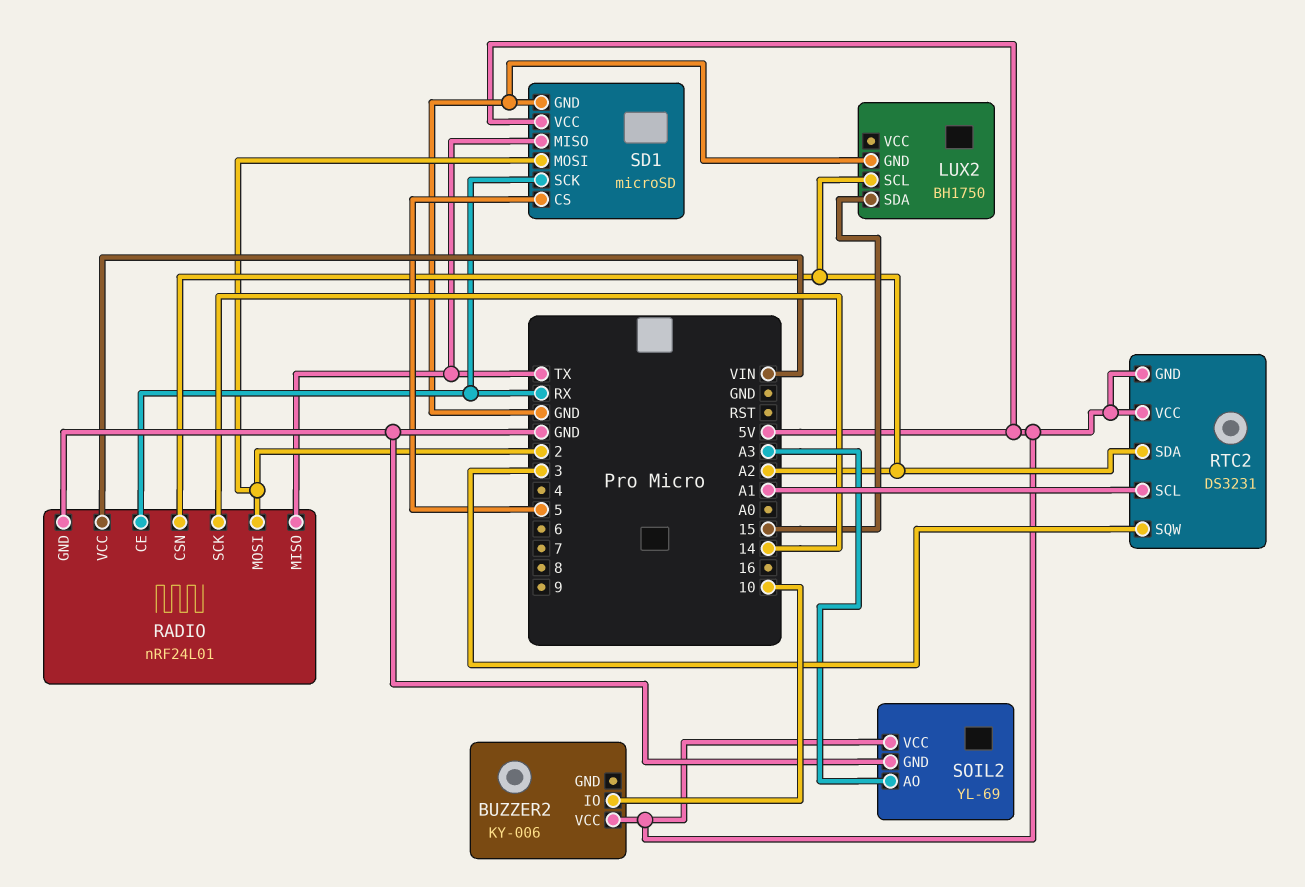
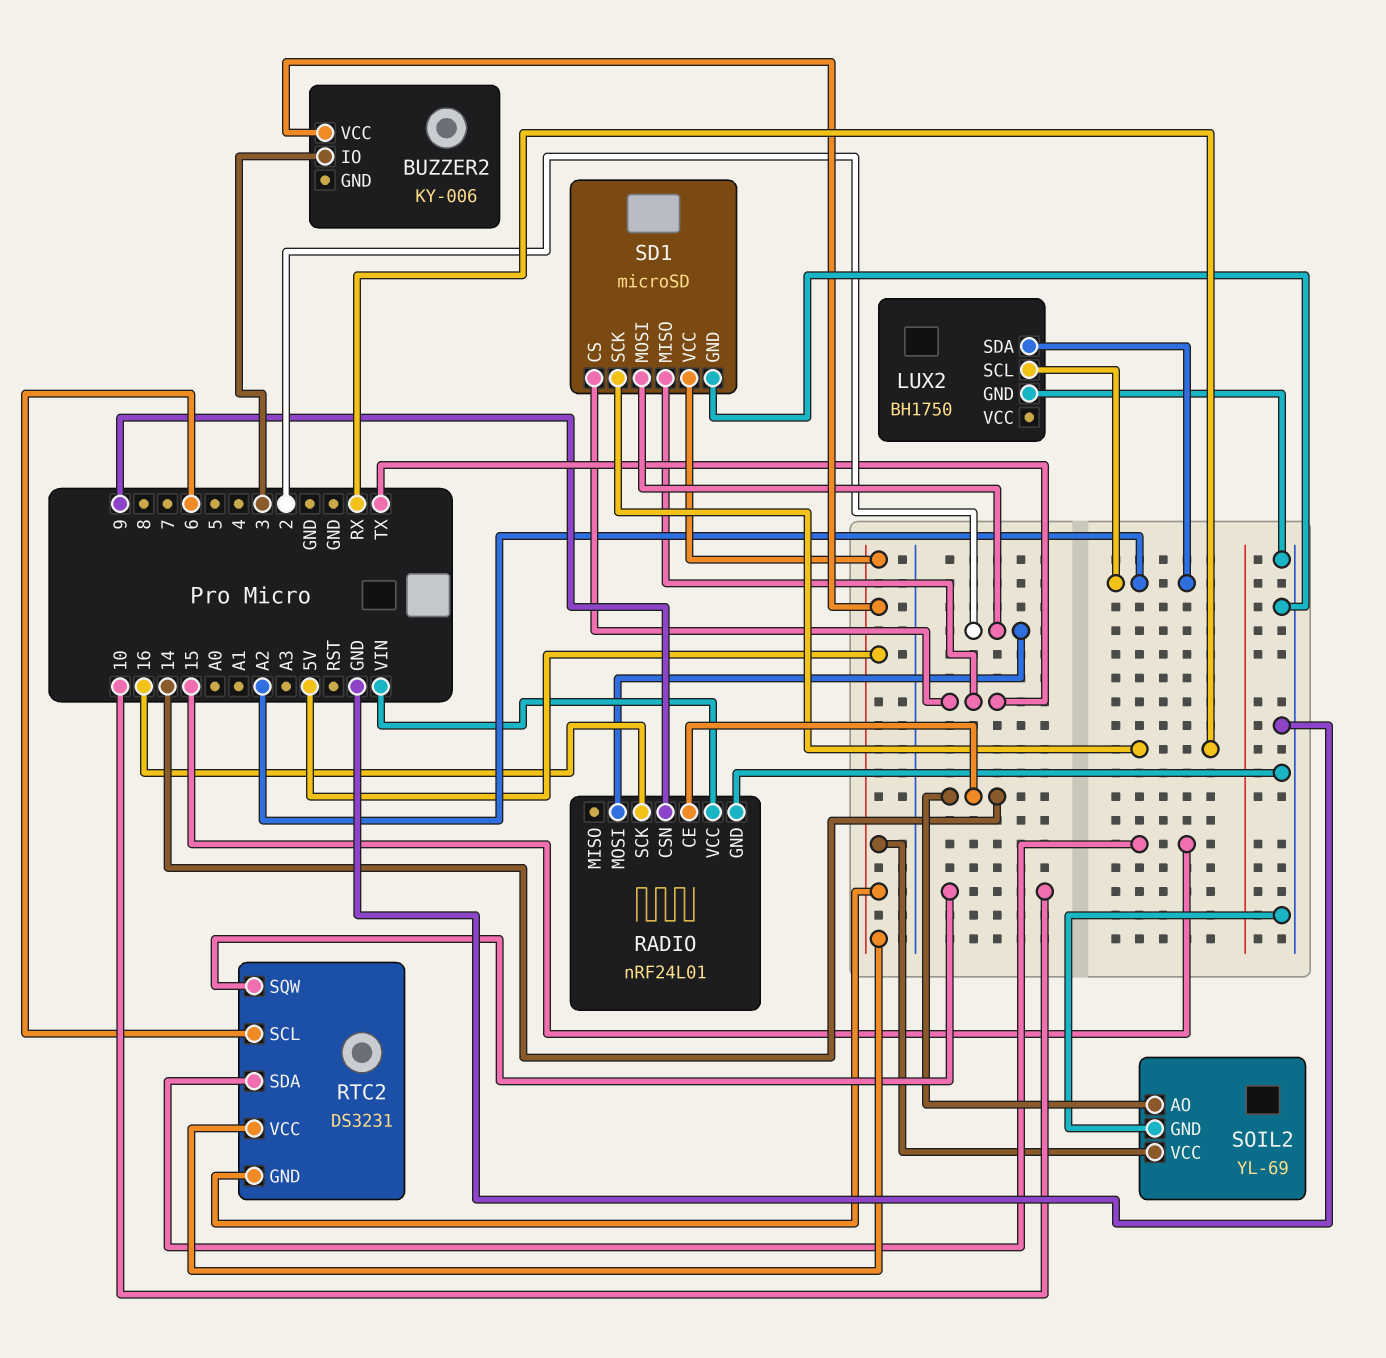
BUZZER2 pin IO: 10 -> 3
LUX2 pin SDA: 15 -> A2
RADIO pin CE: RX -> 14
RADIO pin CSN: A2 -> 9
RADIO pin MISO: TX -> none
RADIO pin SCK: 14 -> 16
RTC2 pin SCL: A1 -> 6
RTC2 pin SDA: A2 -> 15
RTC2 pin SQW: 3 -> 10
SD1 pin CS: 5 -> TX
SOIL2 pin AO: A3 -> 14

